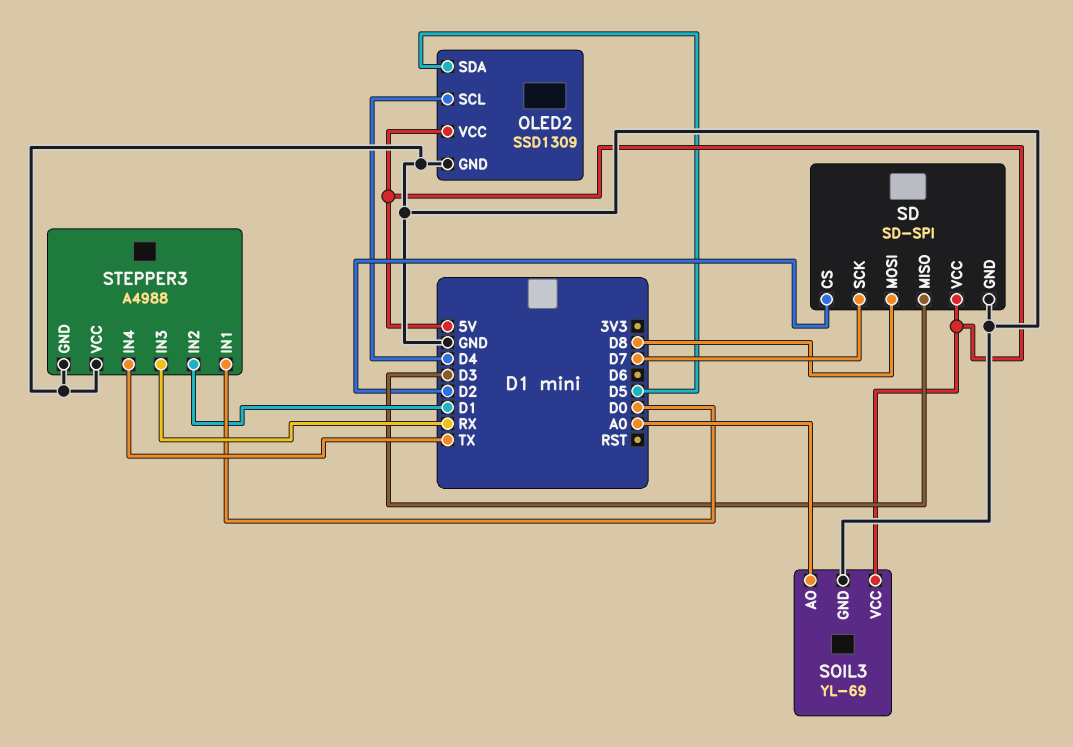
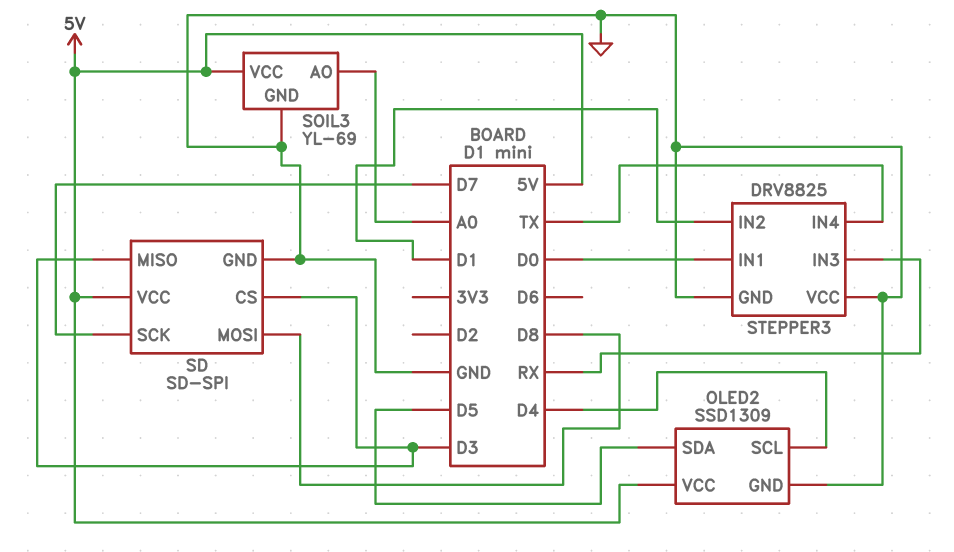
SD pin CS: D2 -> D3
STEPPER3: A4988 -> DRV8825

